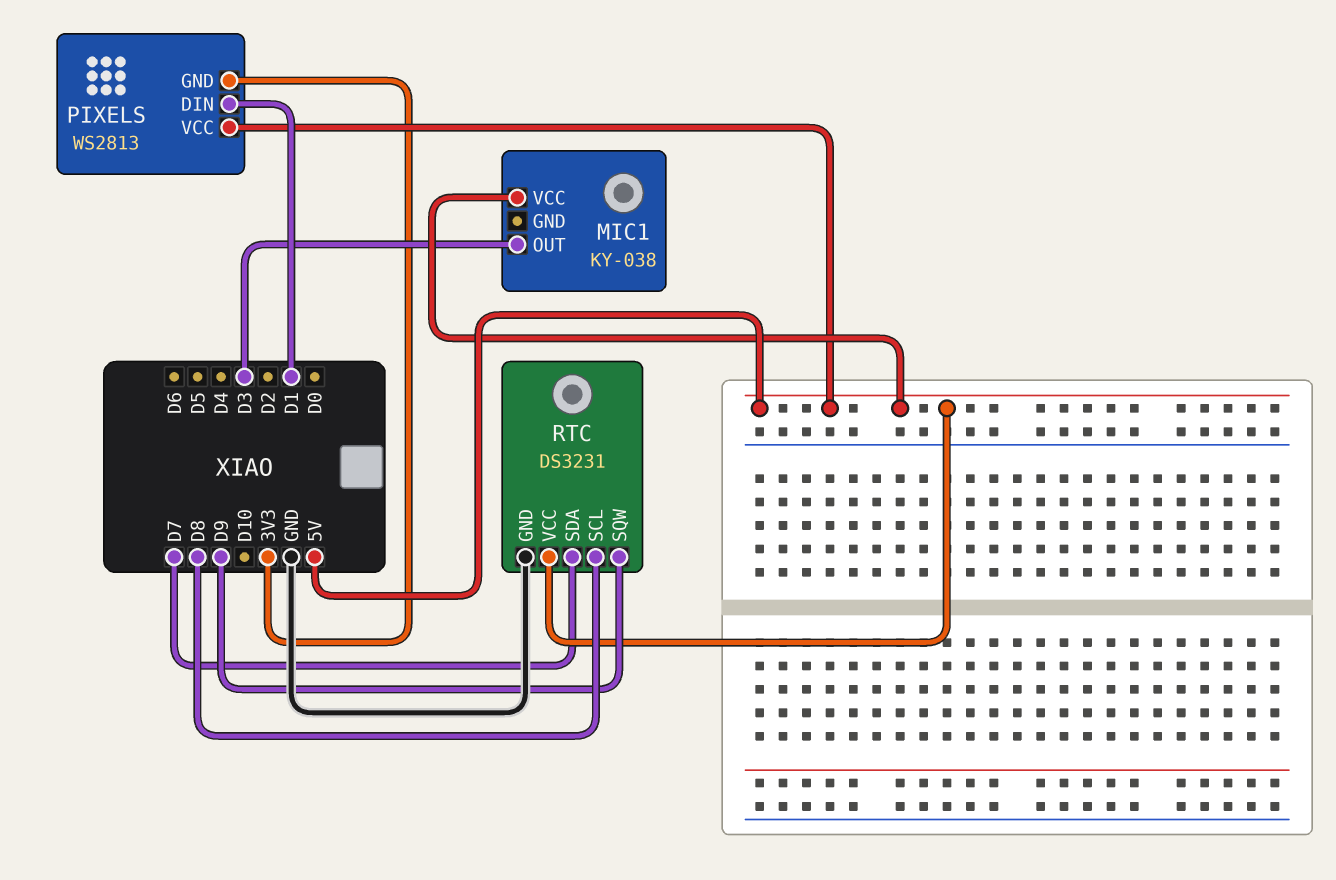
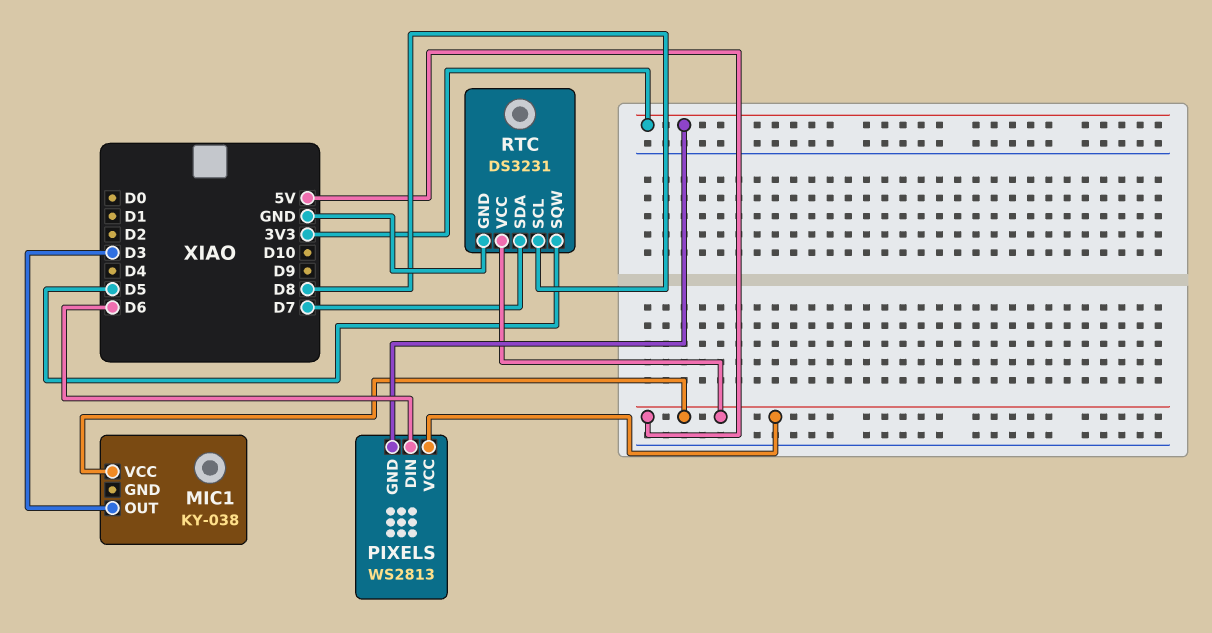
PIXELS pin DIN: D1 -> D6
RTC pin SQW: D9 -> D5

